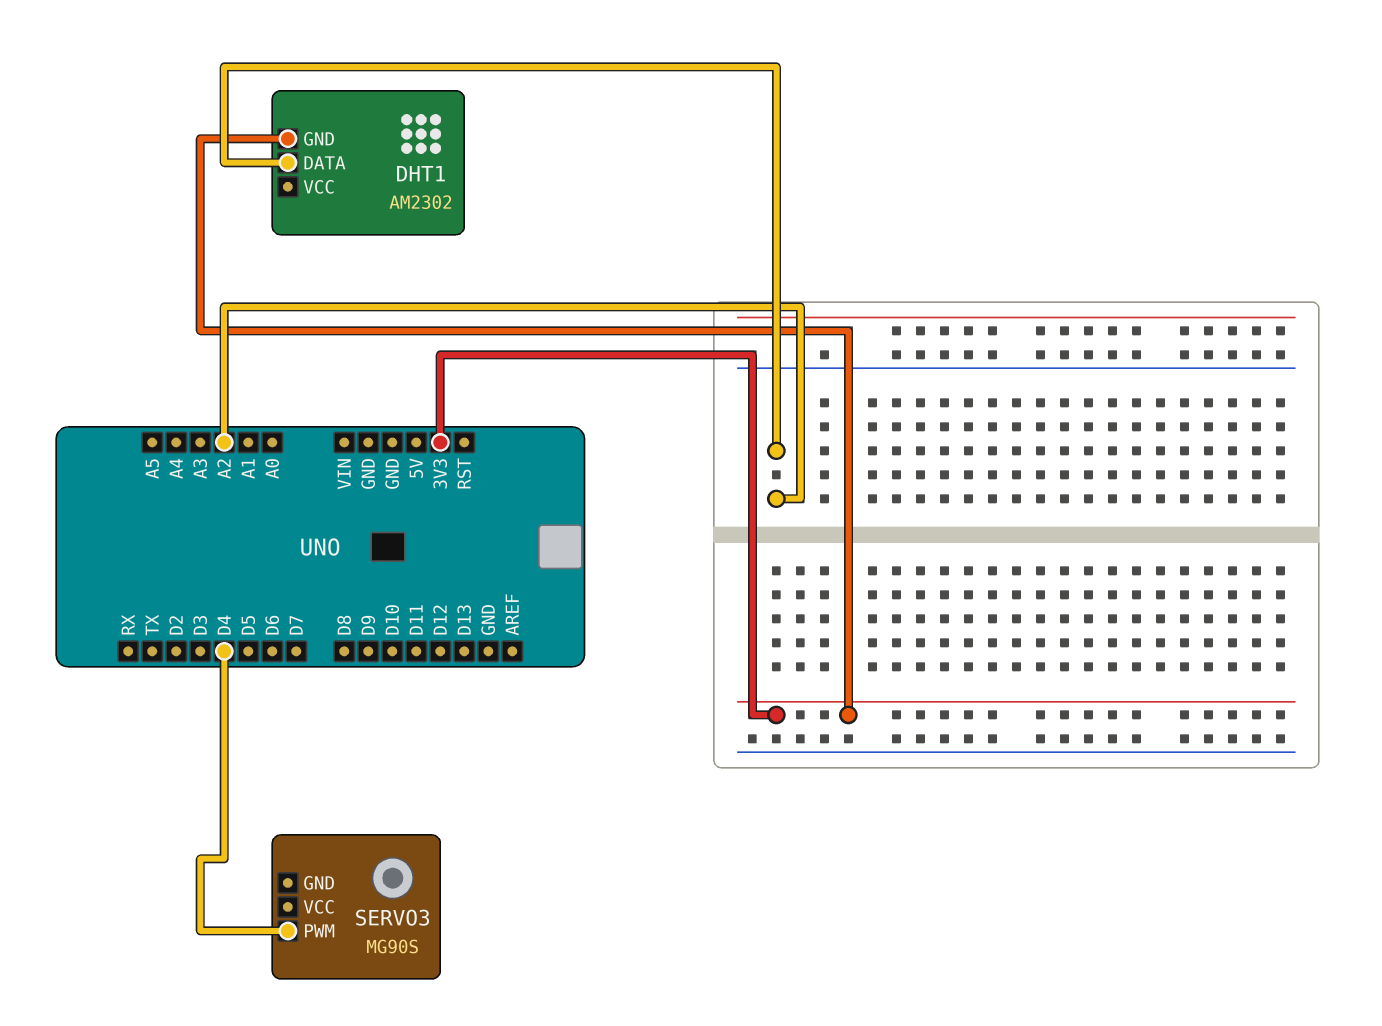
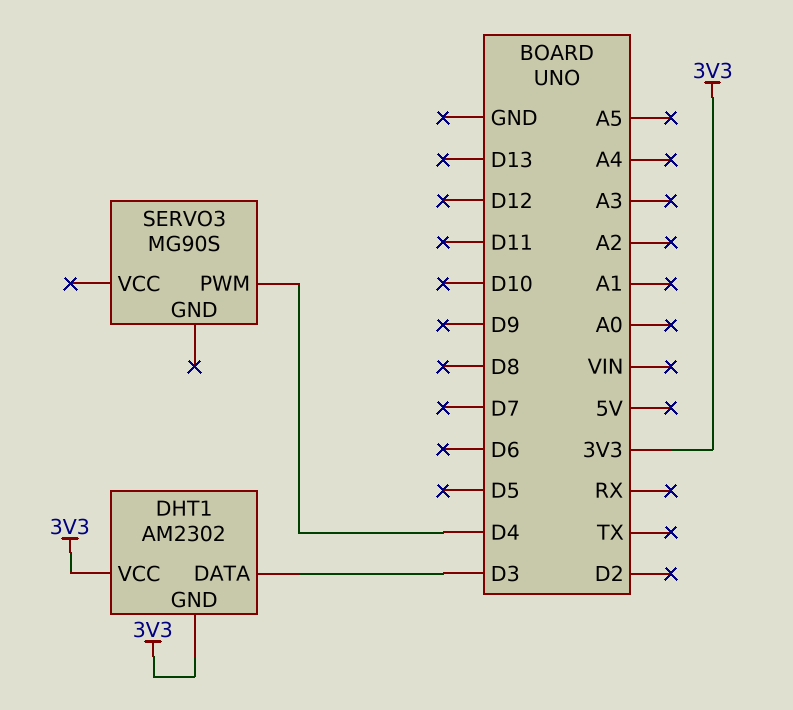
DHT1 pin DATA: A2 -> D3
DHT1 pin VCC: none -> 3V3

